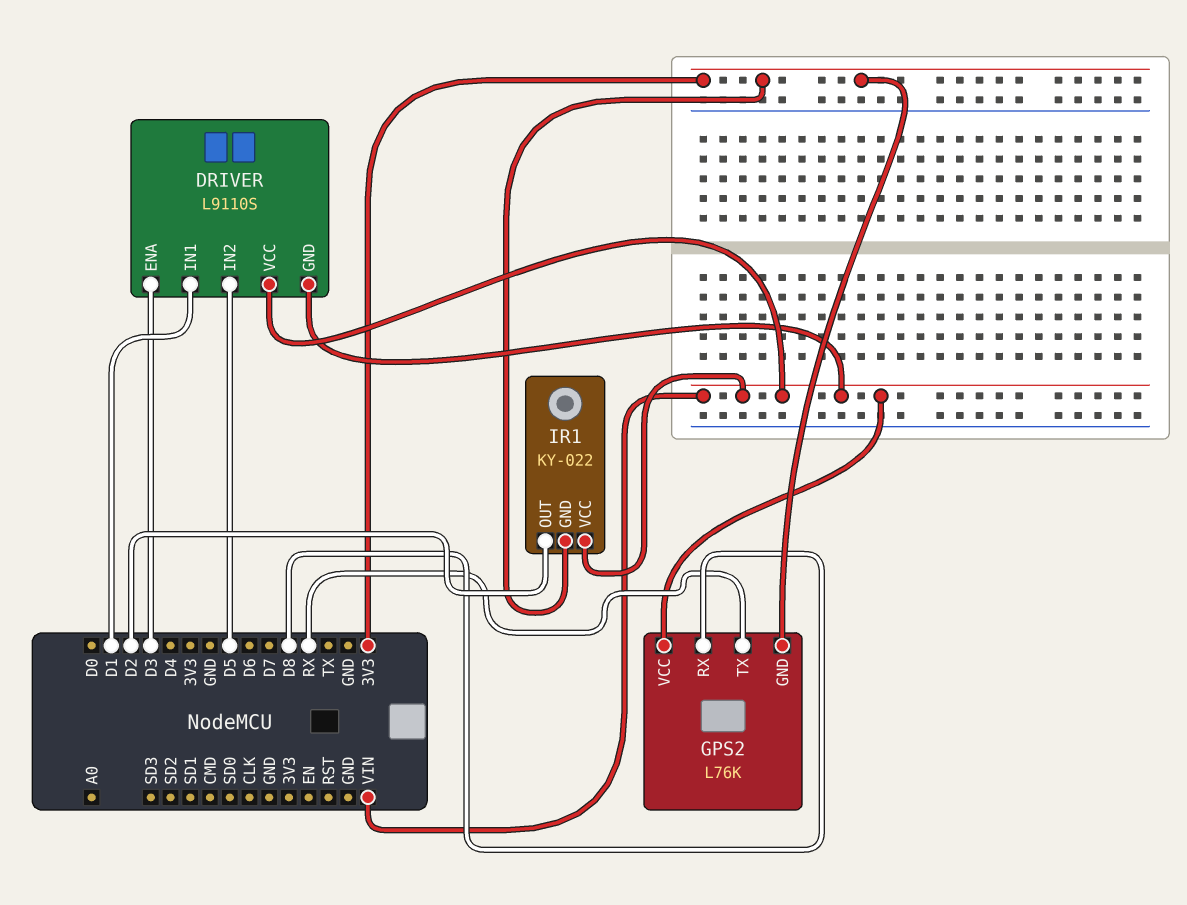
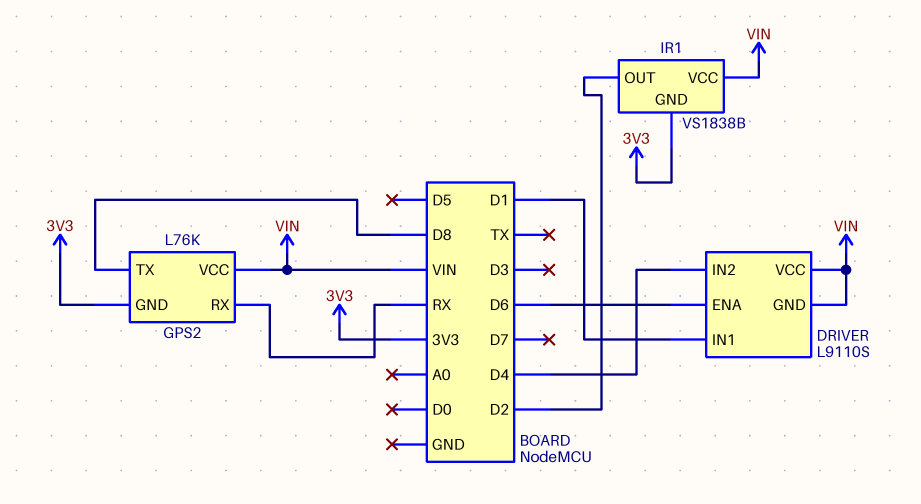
DRIVER pin ENA: D3 -> D6
DRIVER pin IN2: D5 -> D4
GPS2 pin RX: D8 -> RX
GPS2 pin TX: RX -> D8
IR1: KY-022 -> VS1838B

